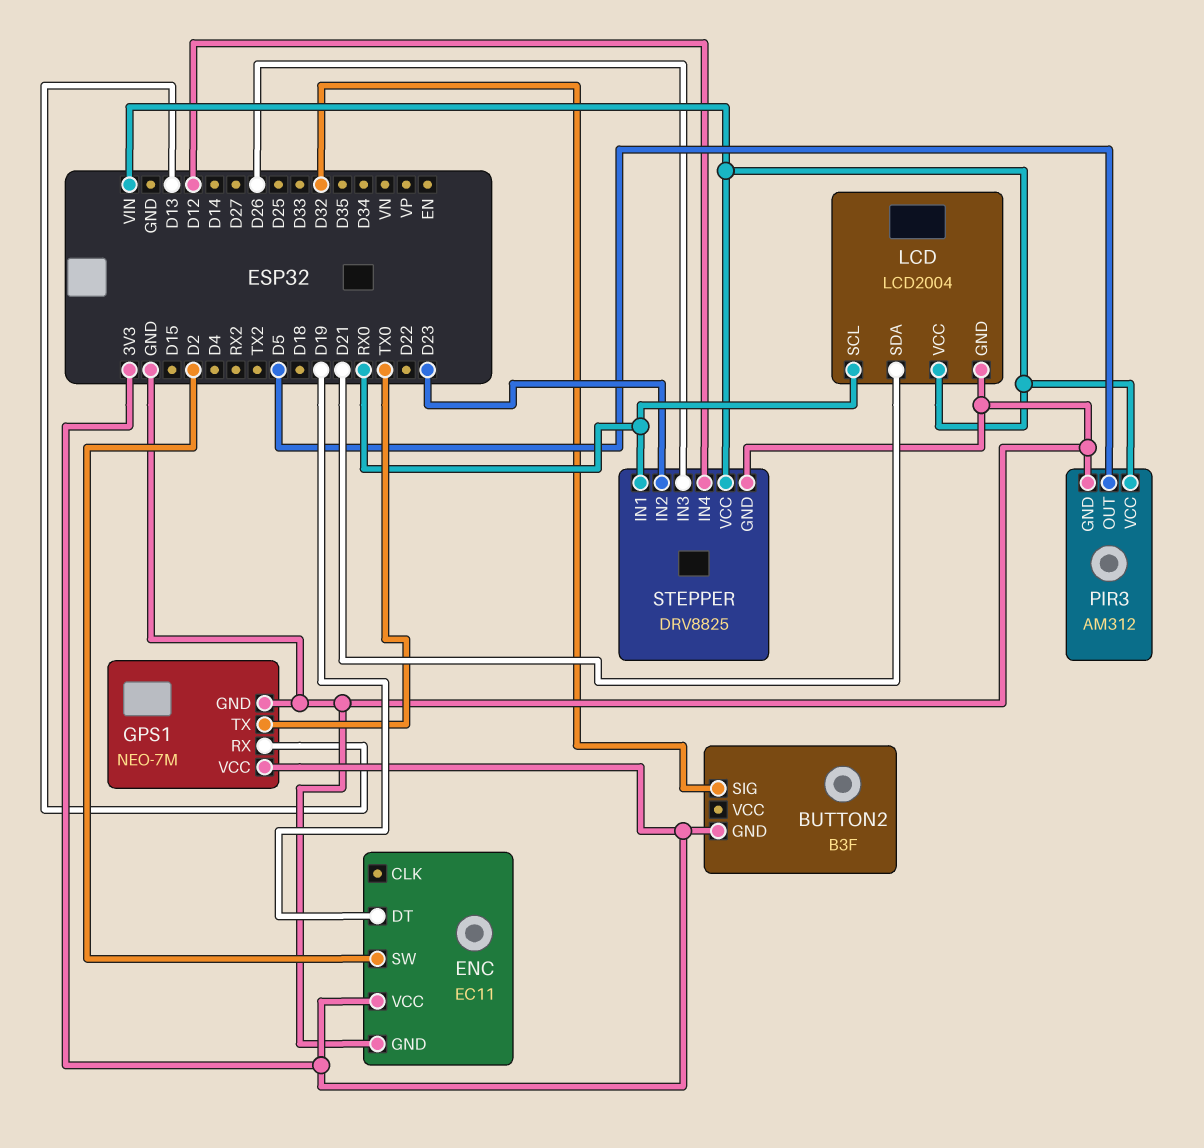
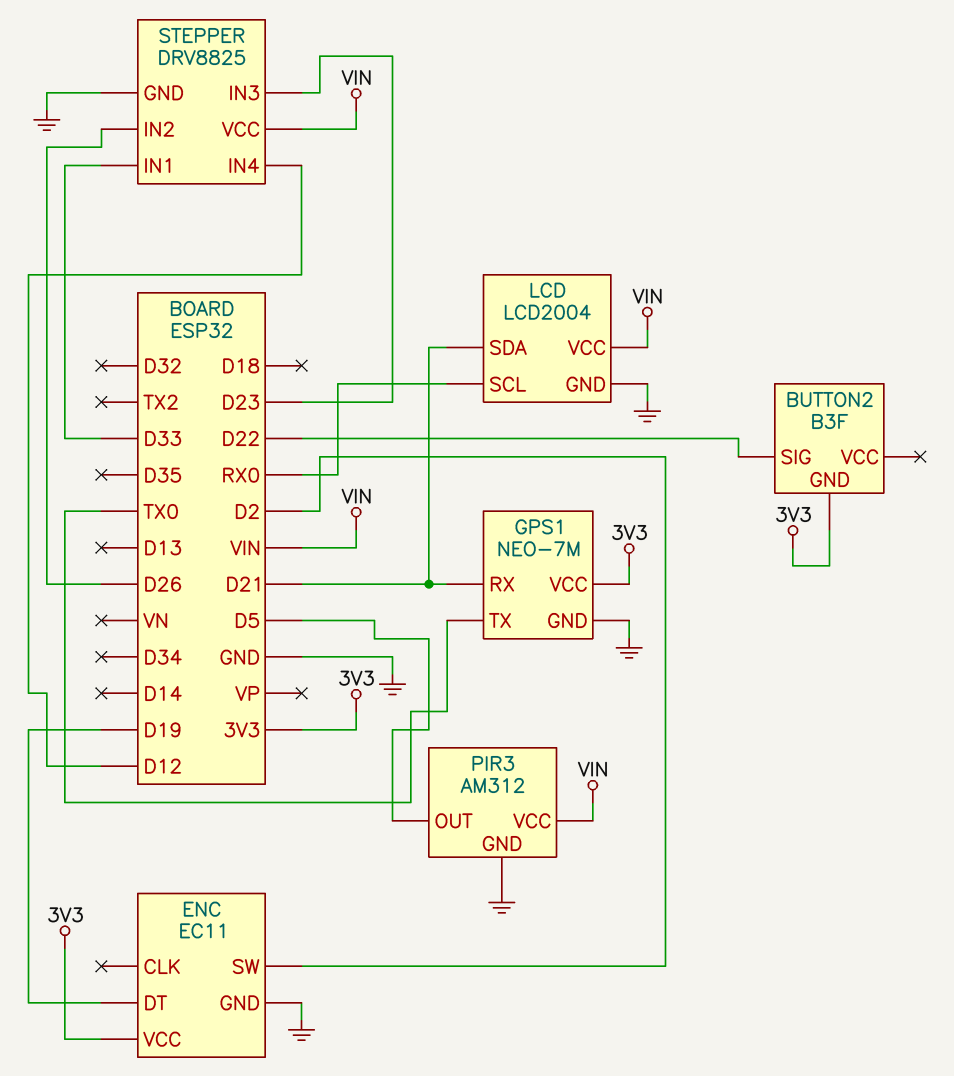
BUTTON2 pin SIG: D32 -> D22
GPS1 pin RX: D13 -> D21
STEPPER pin IN1: RX0 -> D33
STEPPER pin IN2: D23 -> D26
STEPPER pin IN3: D26 -> D23

